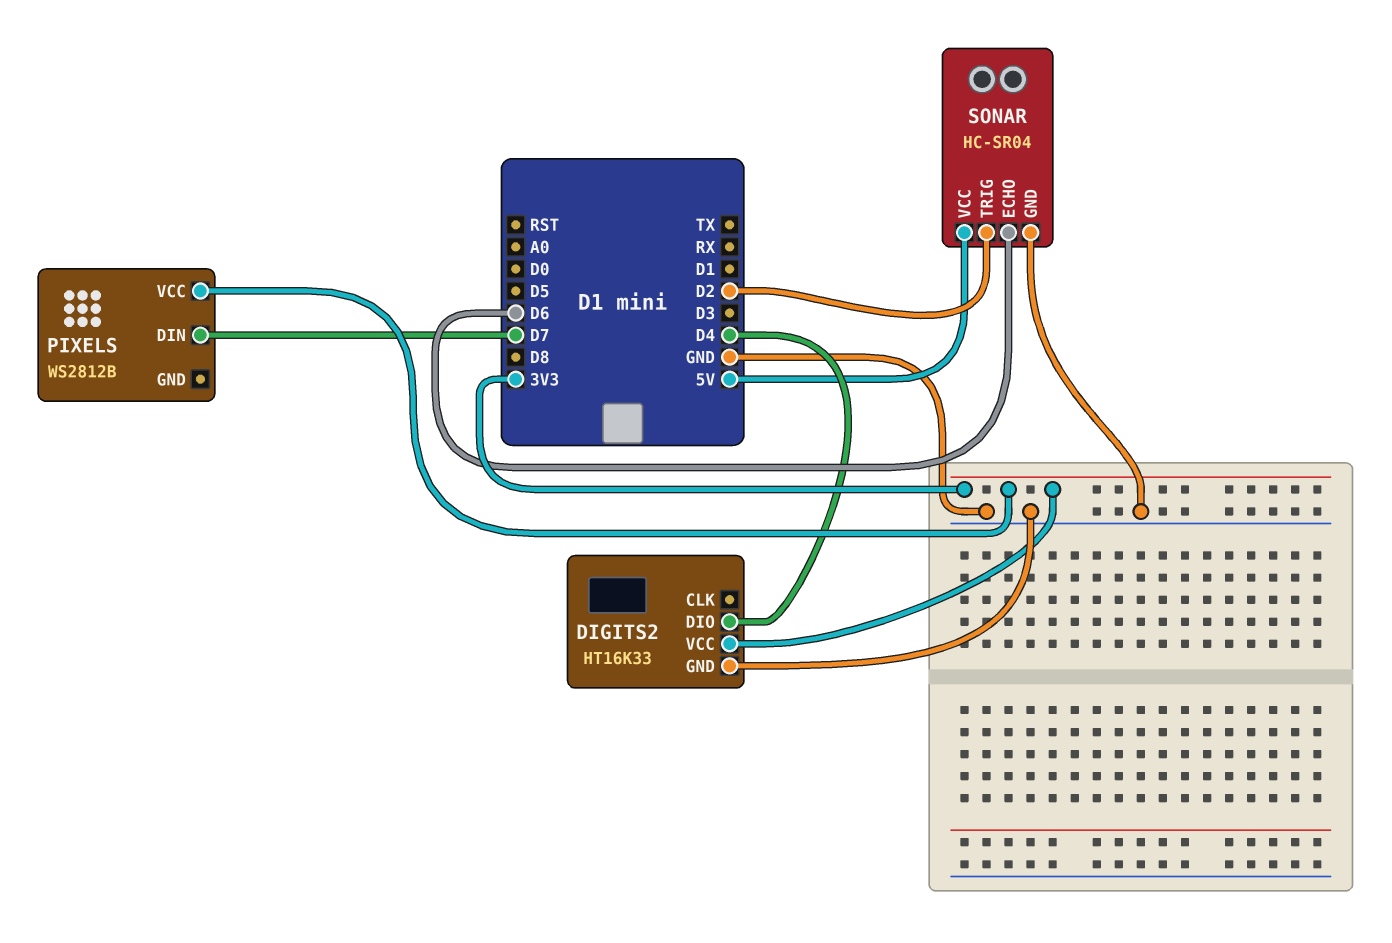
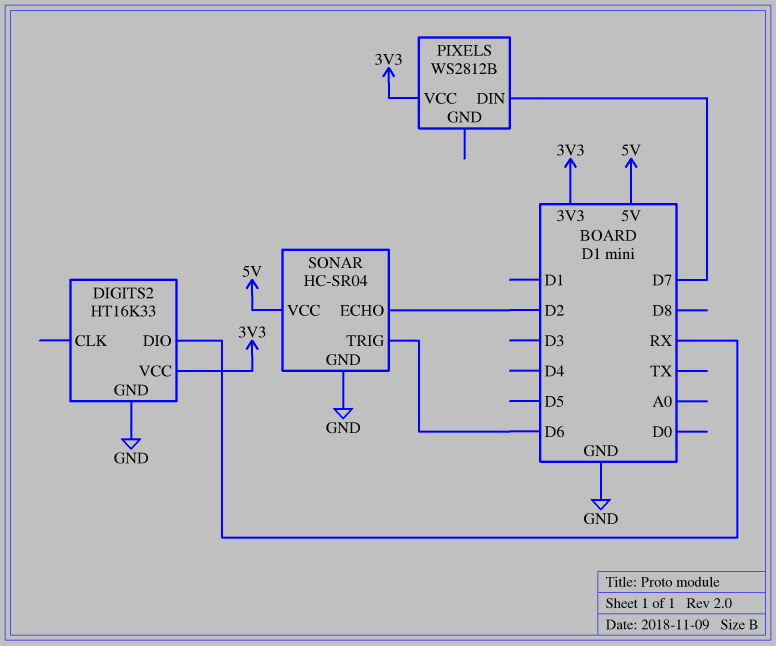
DIGITS2 pin DIO: D4 -> RX
SONAR pin ECHO: D6 -> D2
SONAR pin TRIG: D2 -> D6

